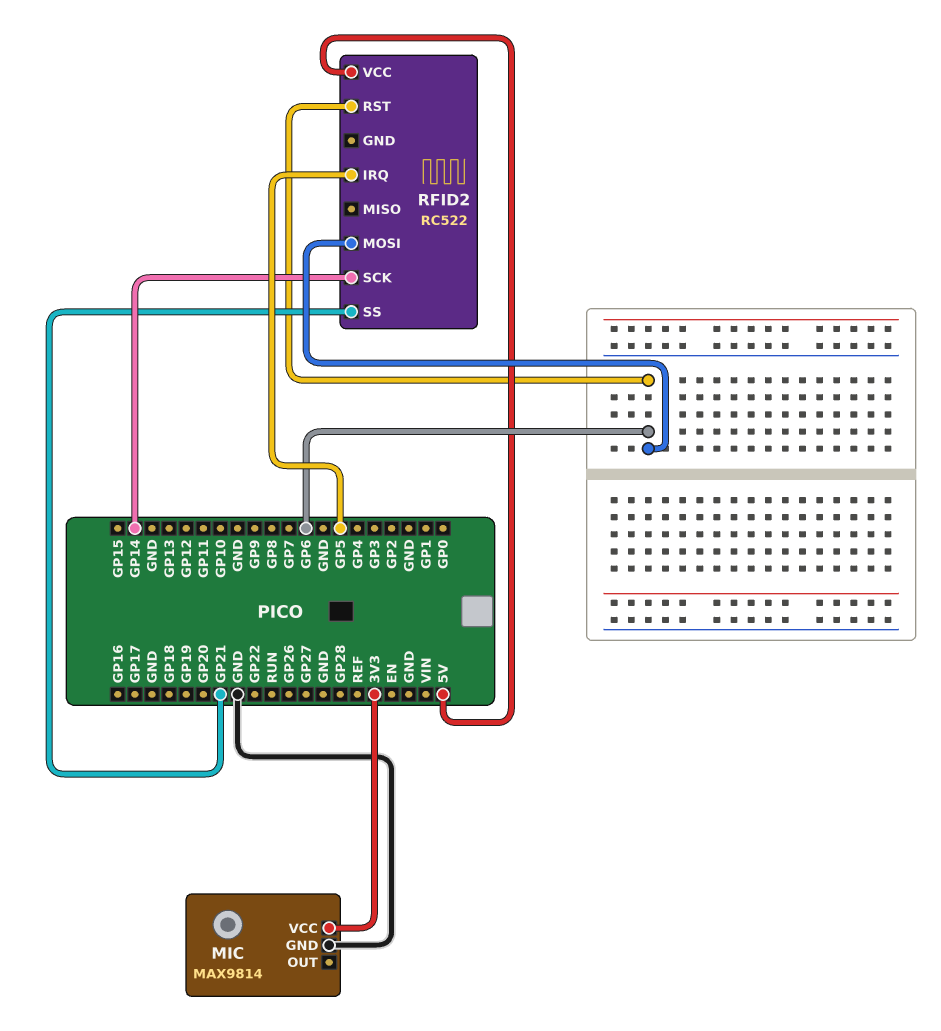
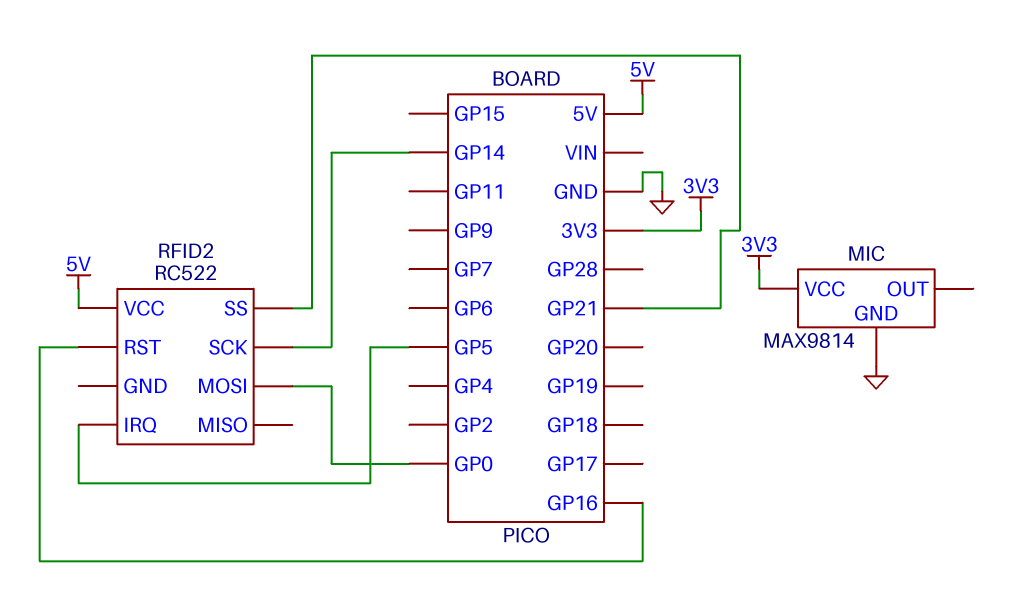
RFID2 pin MOSI: GP6 -> GP0
RFID2 pin RST: GP6 -> GP16

